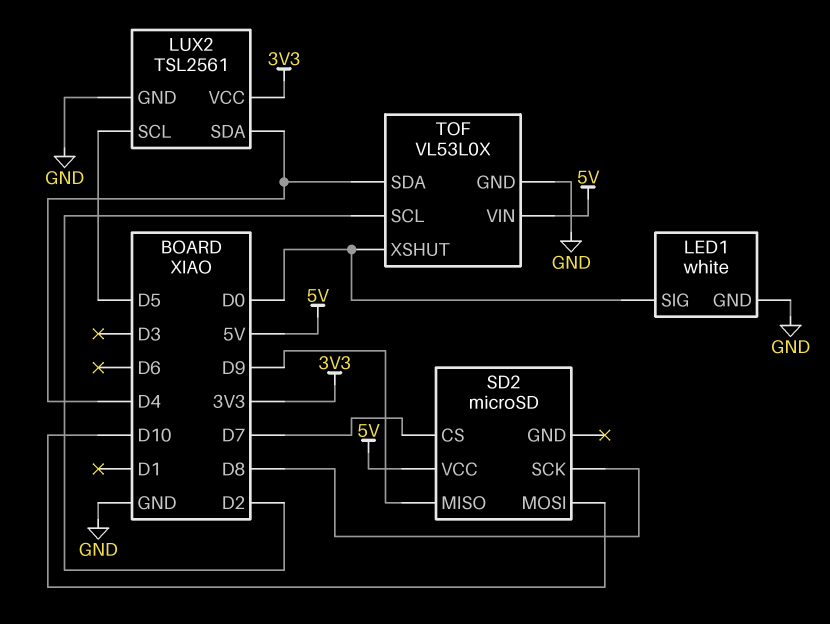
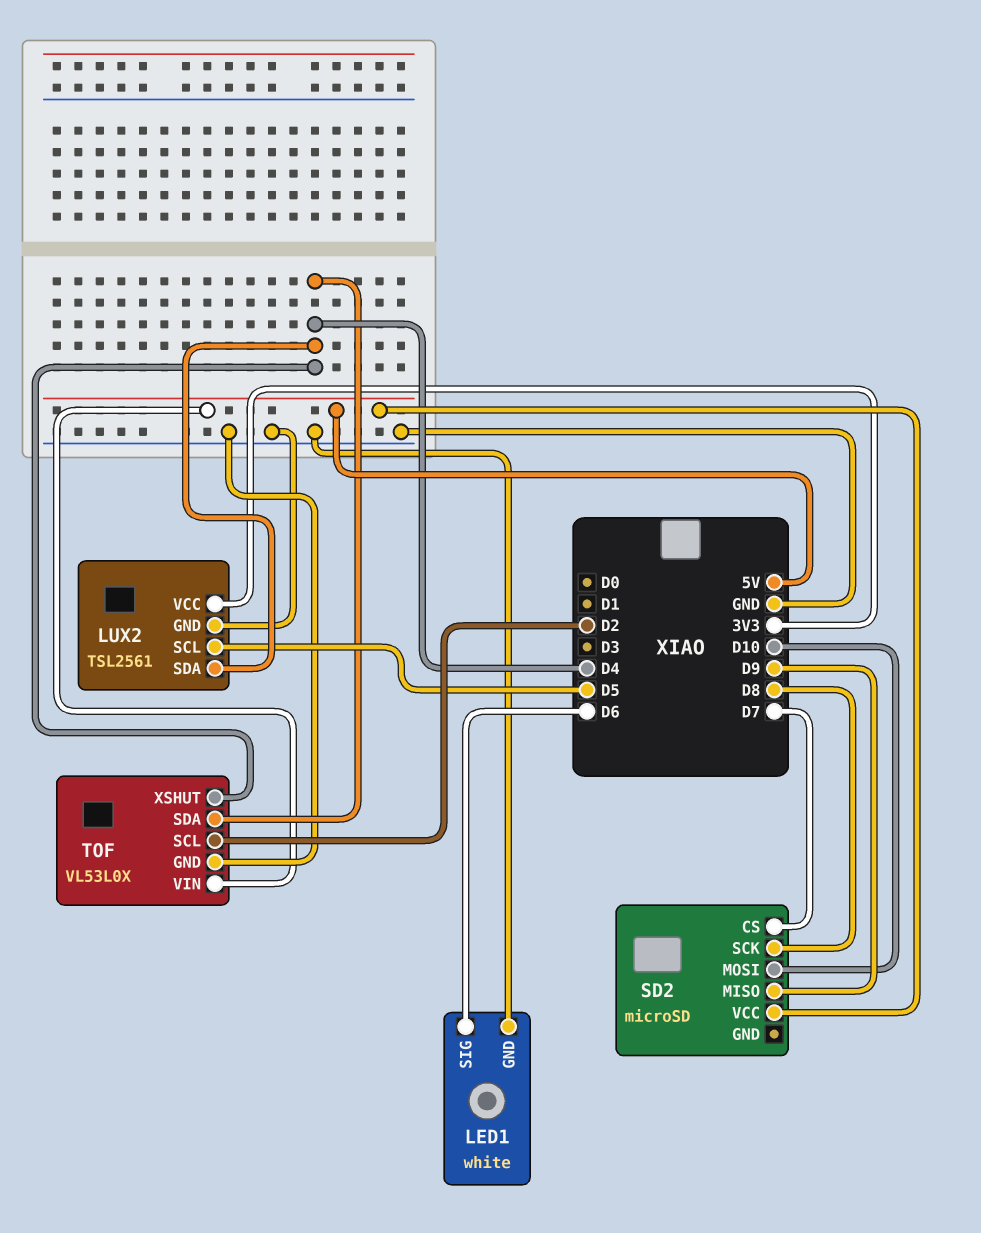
LED1 pin SIG: D0 -> D6
TOF pin XSHUT: D0 -> D4

